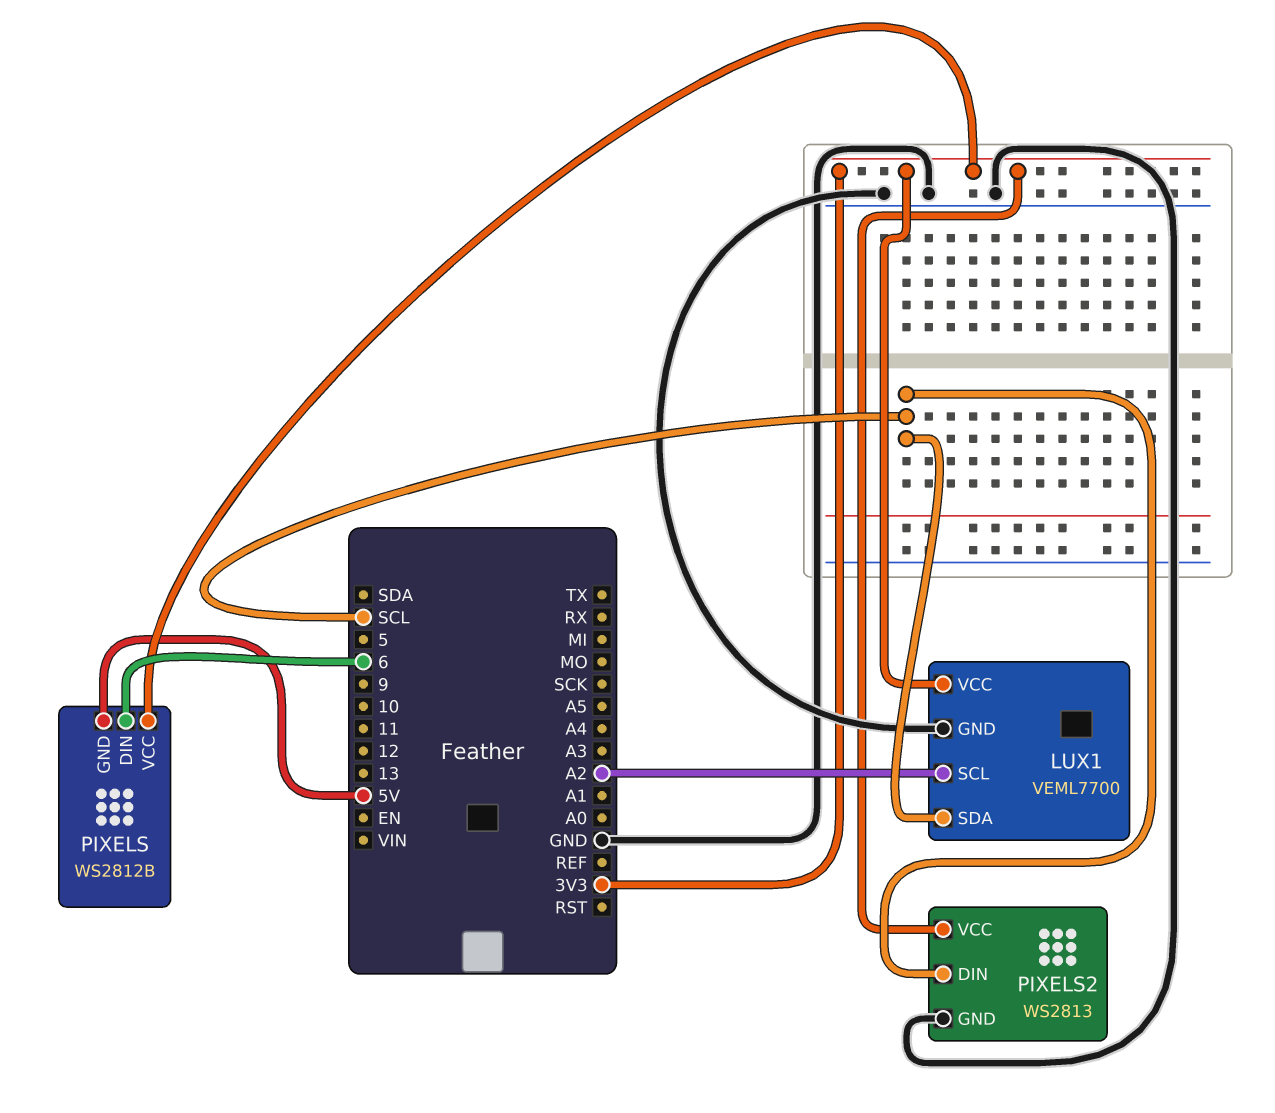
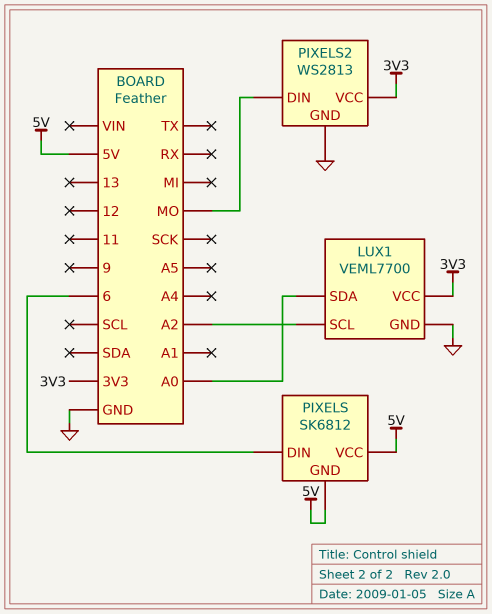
LUX1 pin SDA: SCL -> A0
PIXELS: WS2812B -> SK6812
PIXELS pin VCC: 3V3 -> 5V
PIXELS2 pin DIN: SCL -> MO

